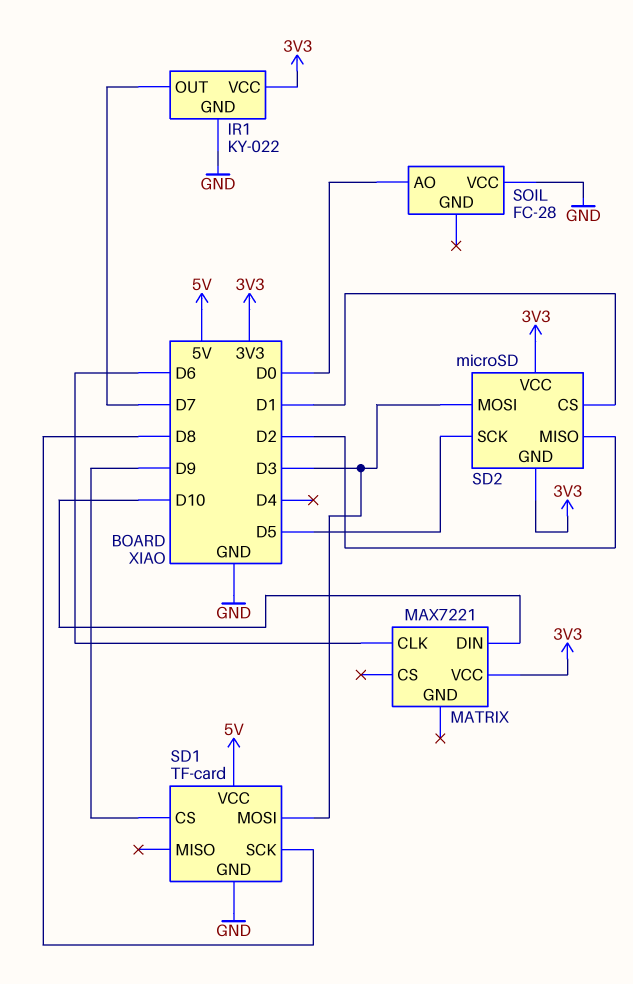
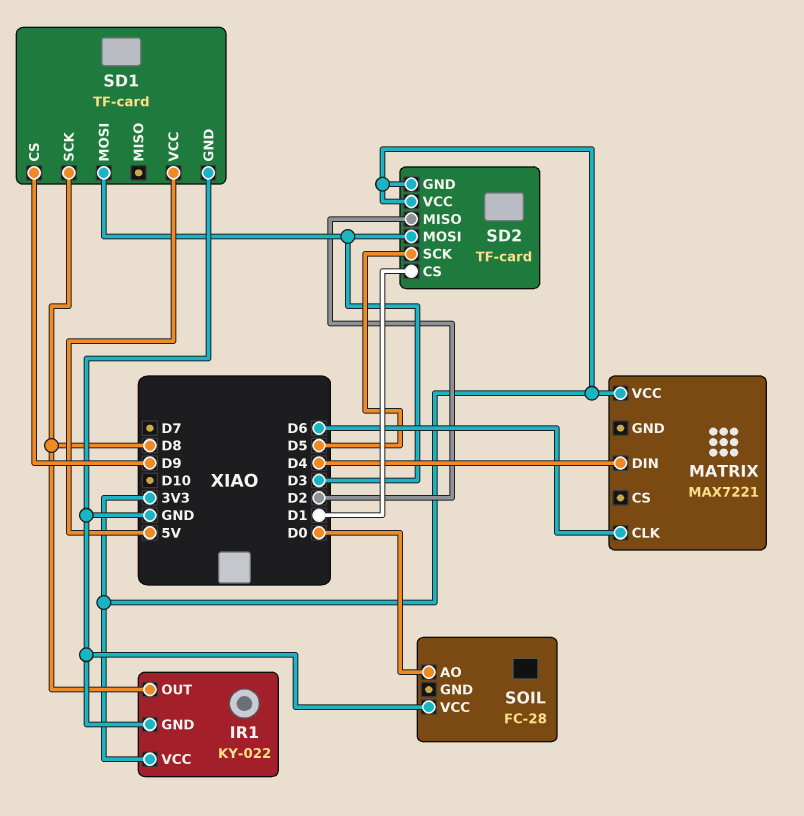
IR1 pin OUT: D7 -> D8
MATRIX pin DIN: D10 -> D4
SD2: microSD -> TF-card

